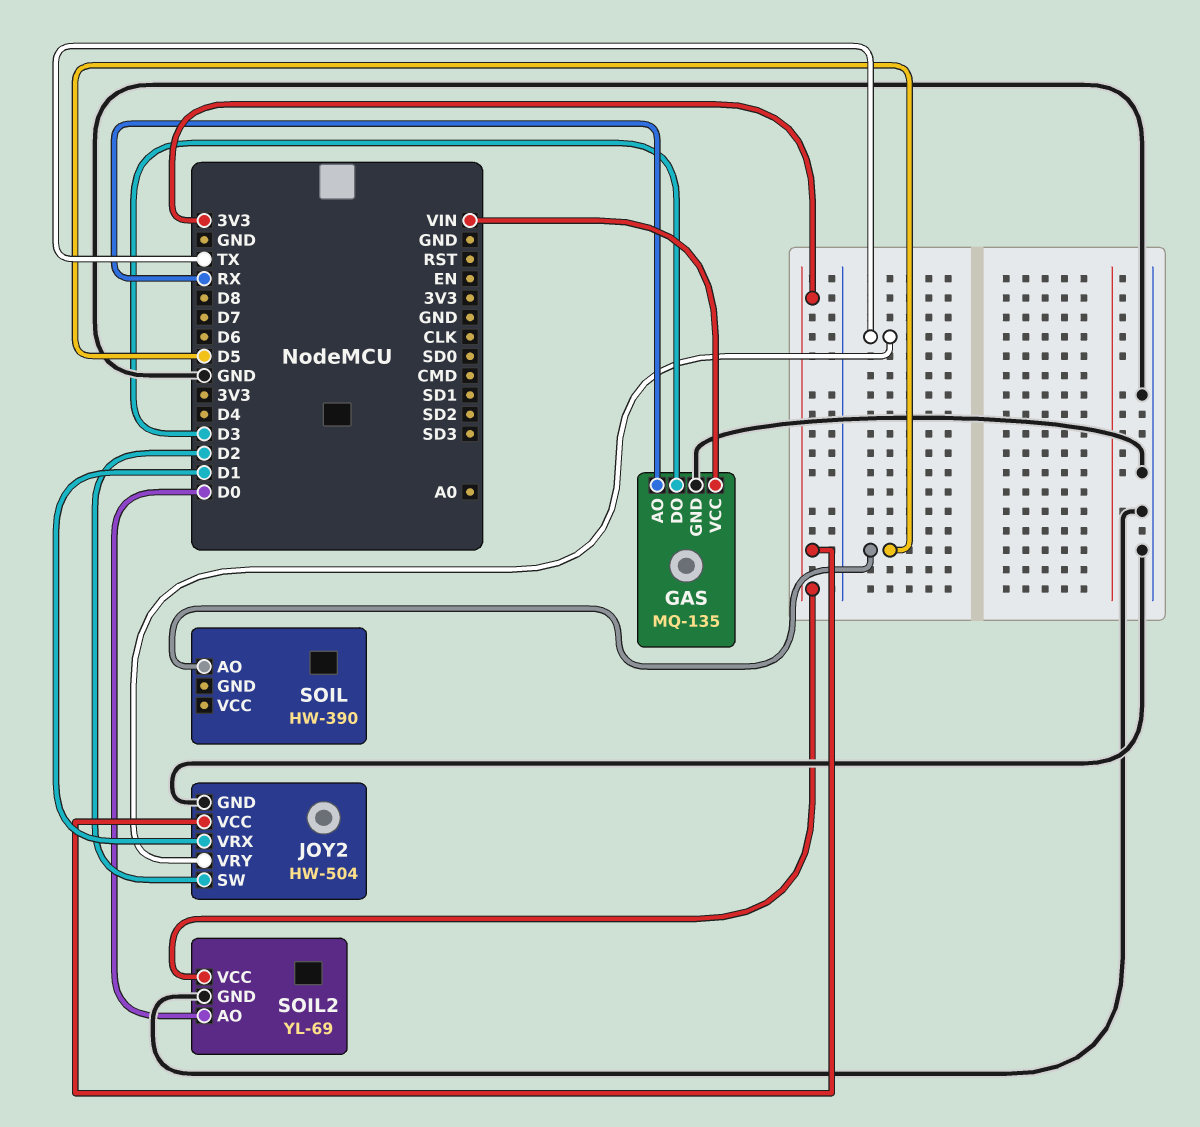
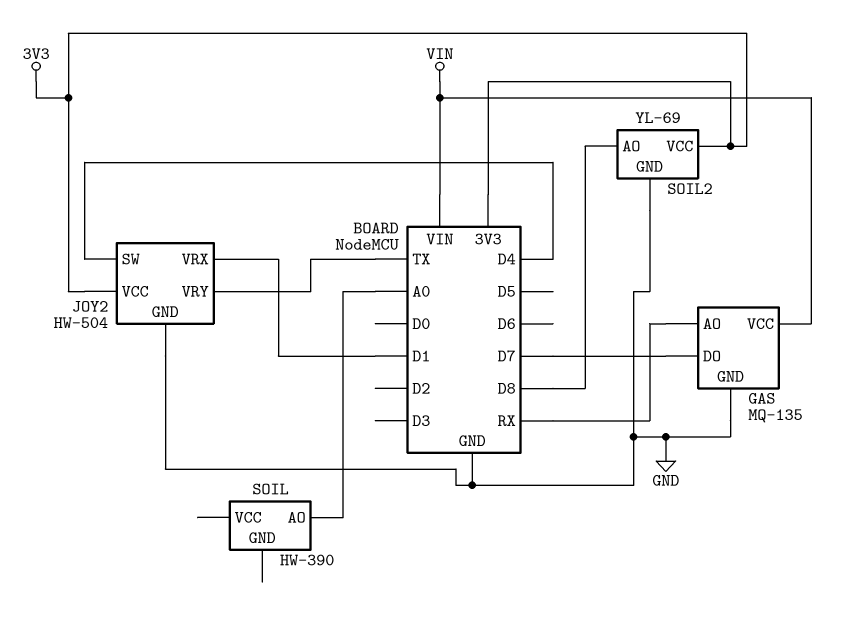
GAS pin DO: D3 -> D7
JOY2 pin SW: D2 -> D4
SOIL pin AO: D5 -> A0
SOIL2 pin AO: D0 -> D8

